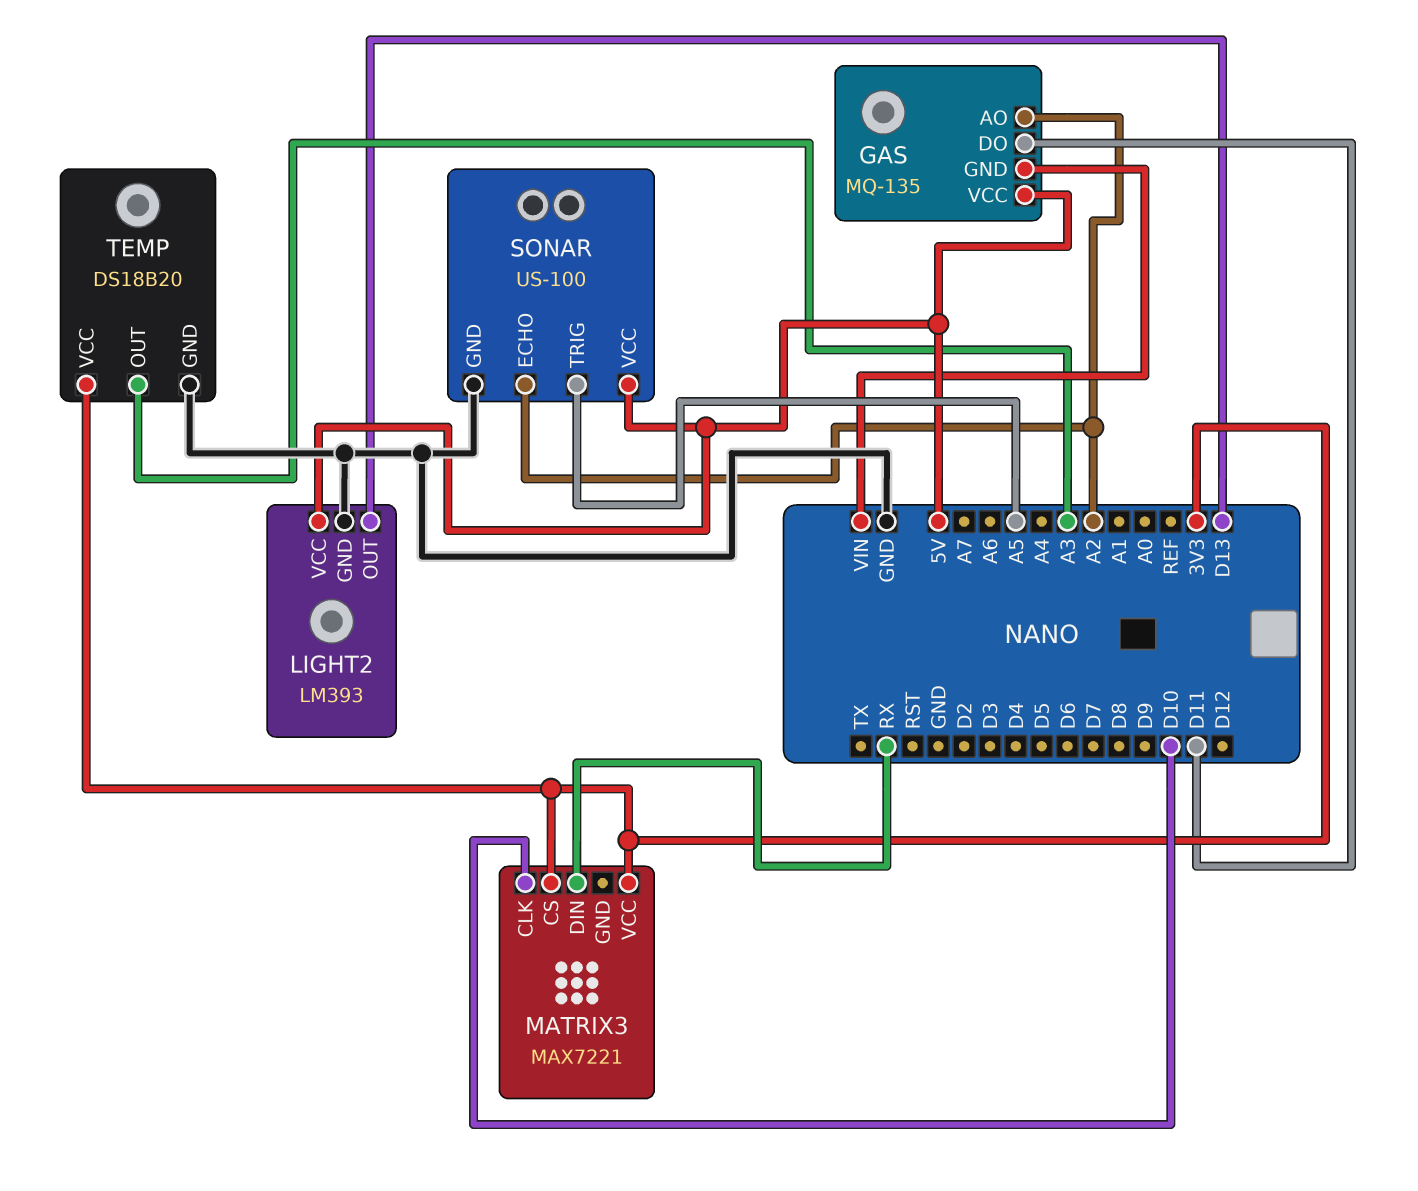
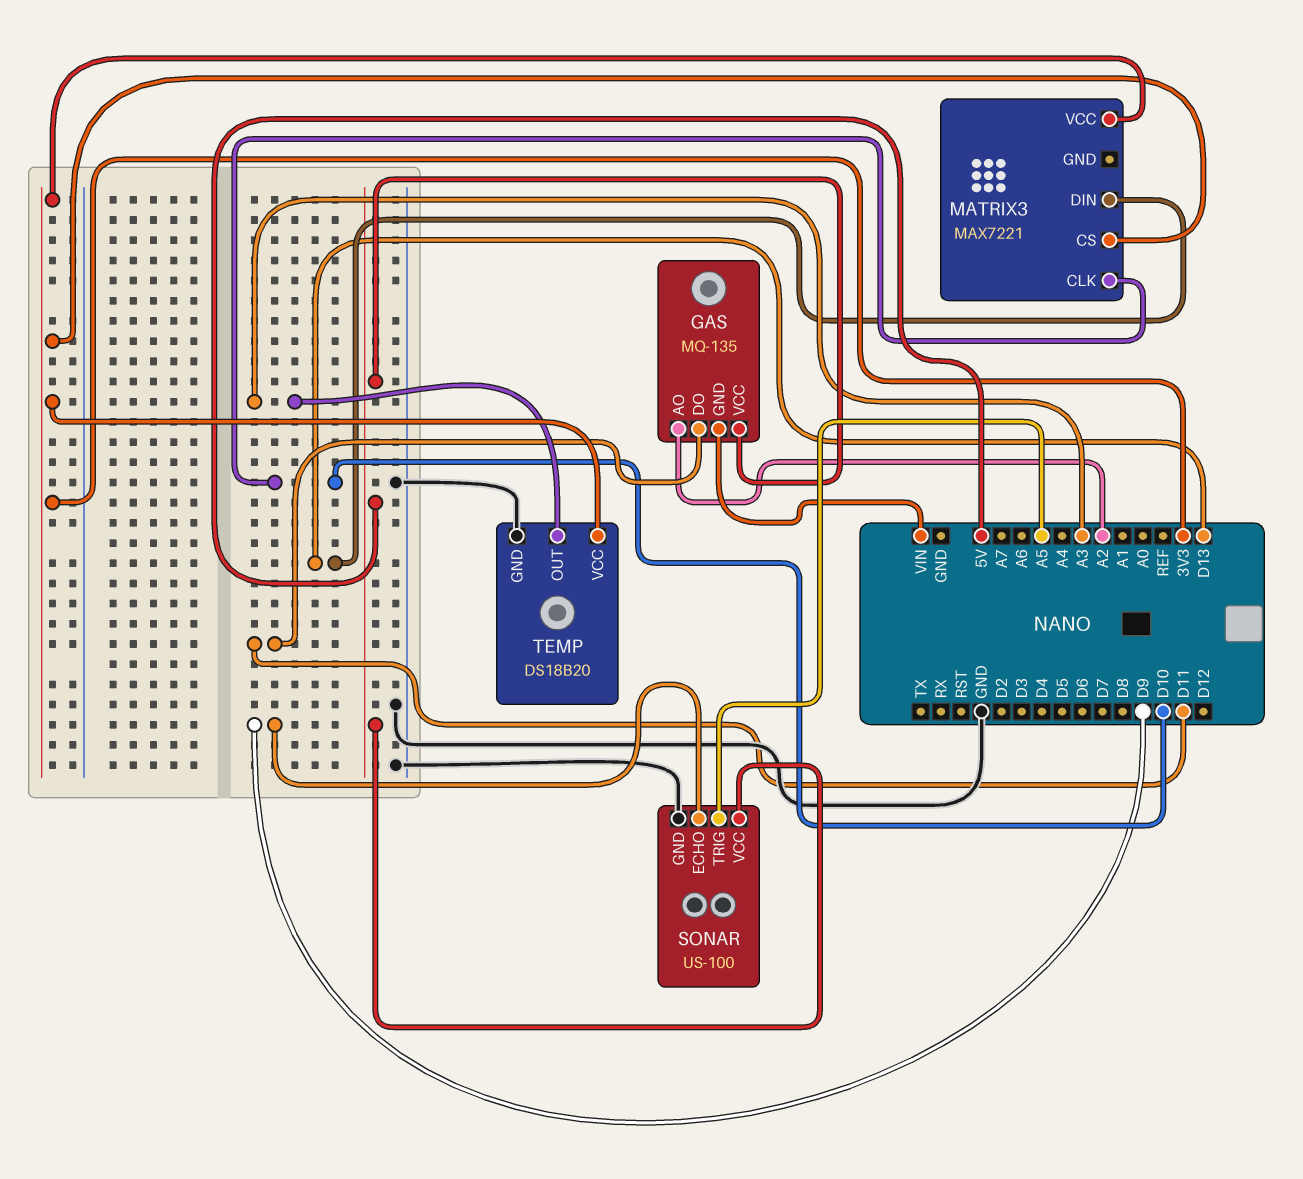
LIGHT2: LM393 -> none
LIGHT2 pin GND: GND -> none
LIGHT2 pin OUT: D13 -> none
LIGHT2 pin VCC: 5V -> none
MATRIX3 pin DIN: RX -> D13
SONAR pin ECHO: A2 -> D9

